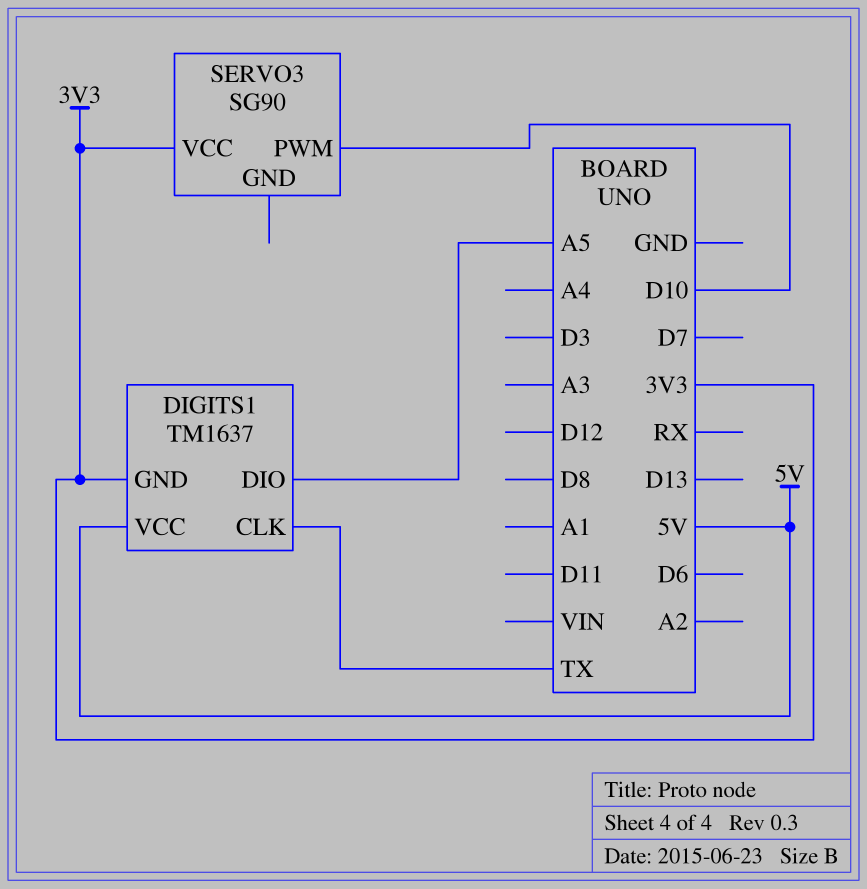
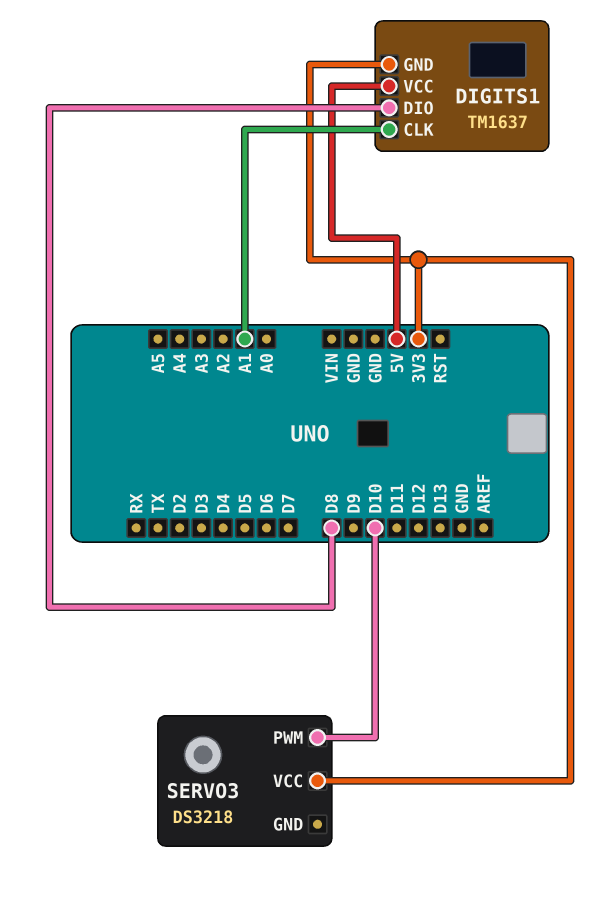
DIGITS1 pin CLK: TX -> A1
DIGITS1 pin DIO: A5 -> D8
SERVO3: SG90 -> DS3218

